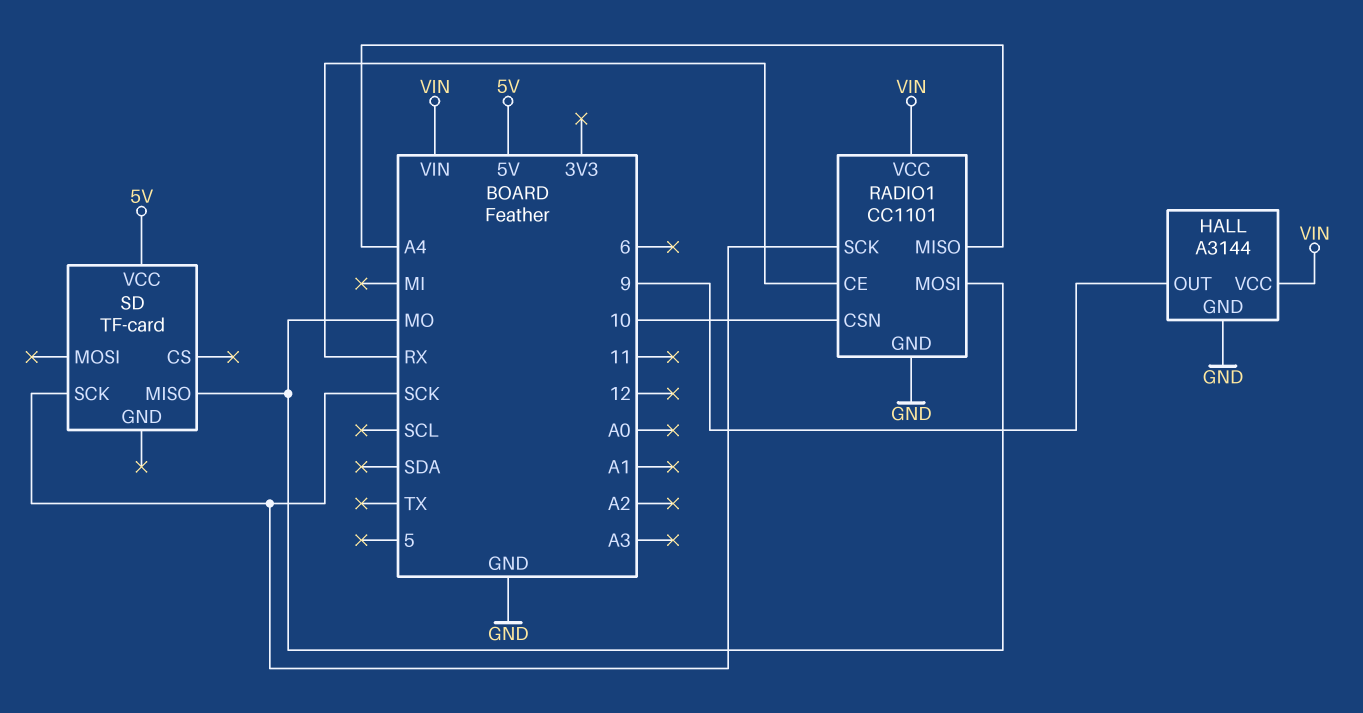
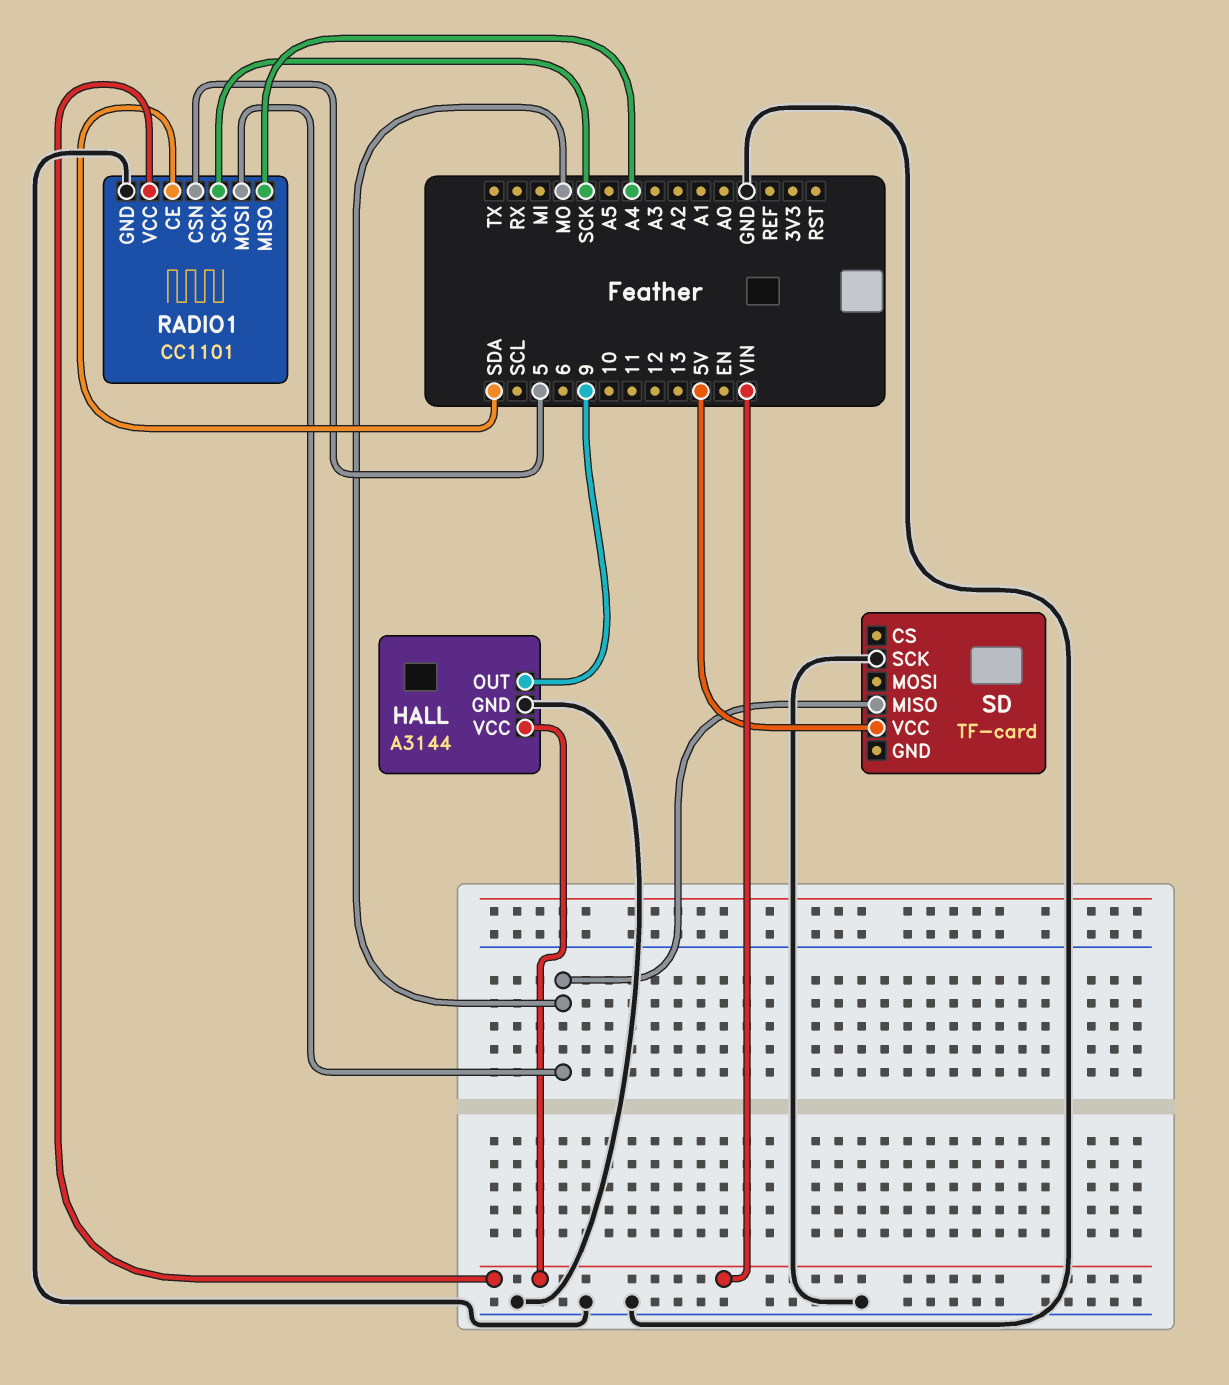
RADIO1 pin CE: RX -> SDA
RADIO1 pin CSN: 10 -> 5
SD pin SCK: SCK -> GND

